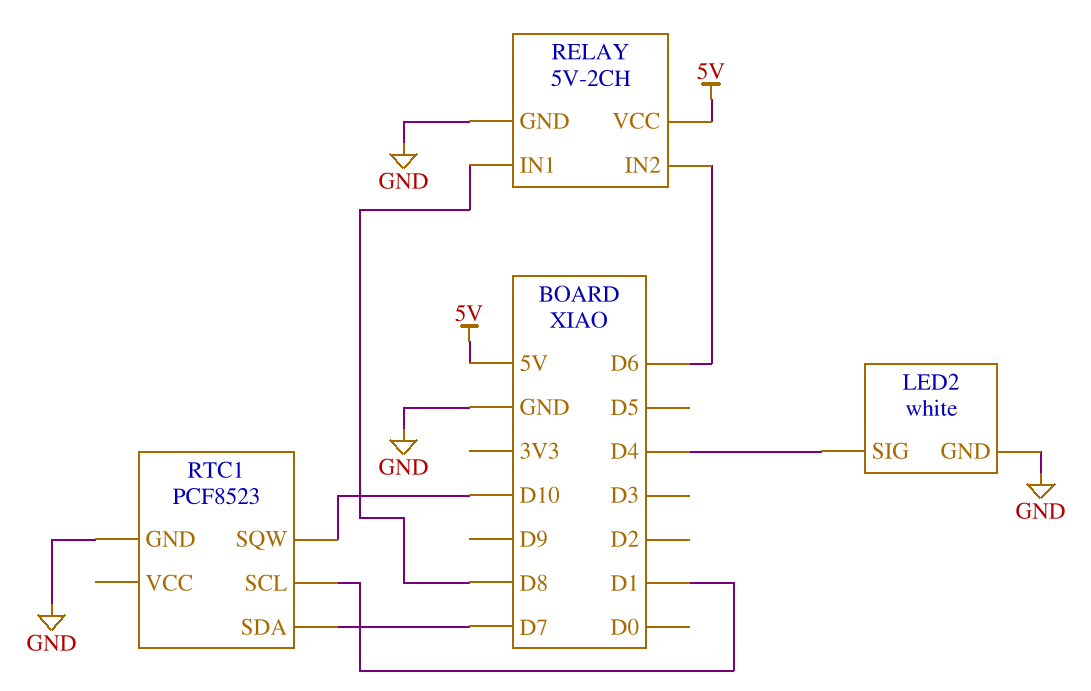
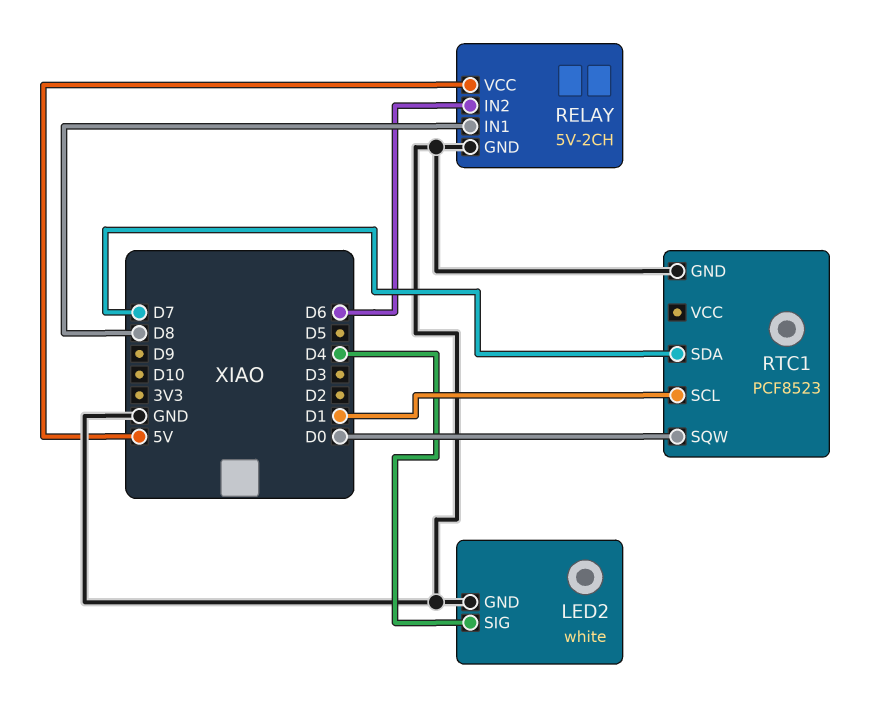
RTC1 pin SQW: D10 -> D0

